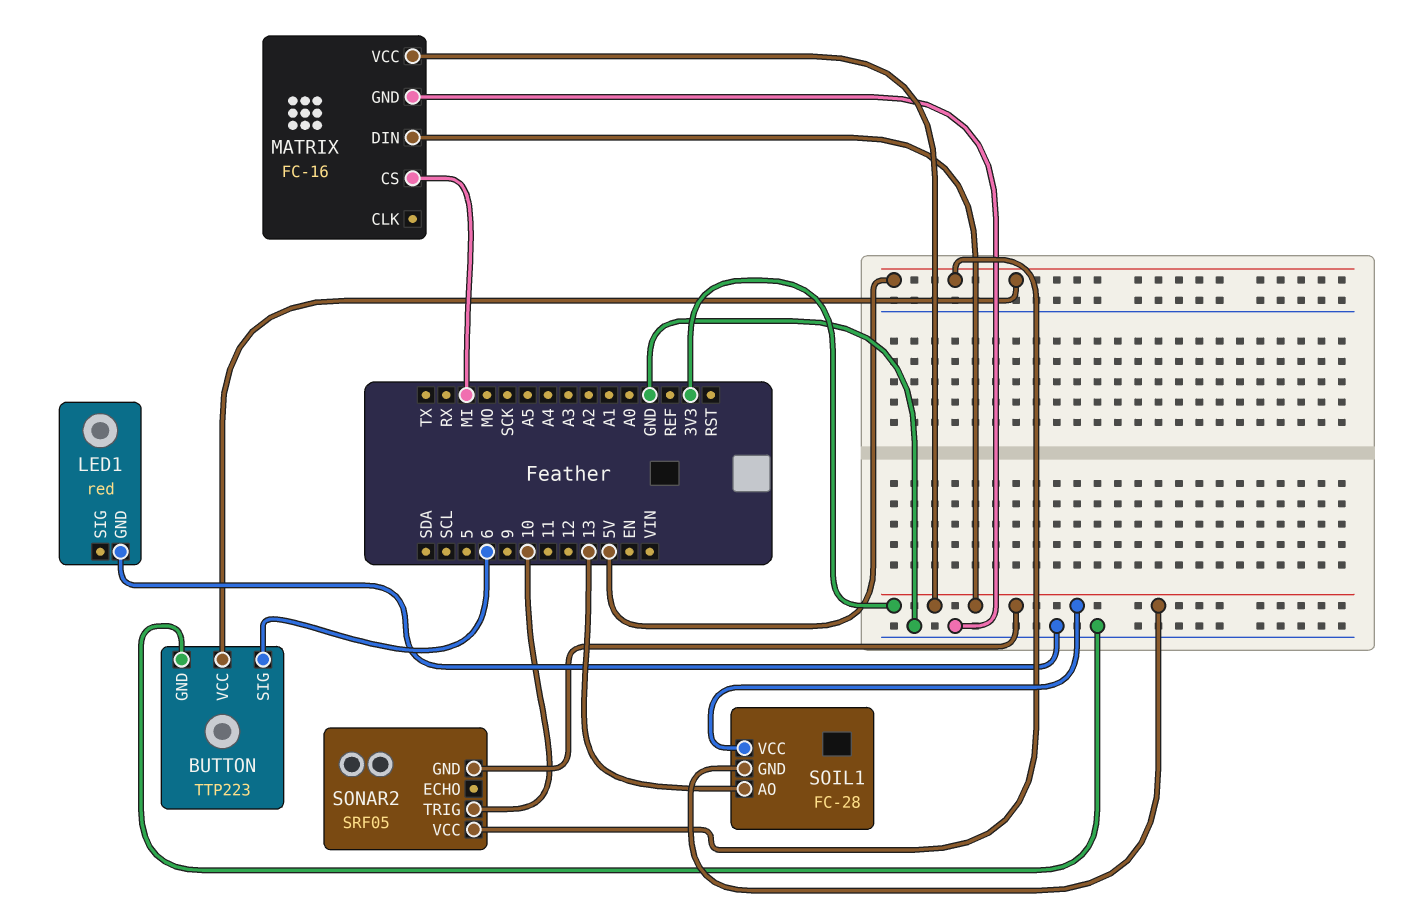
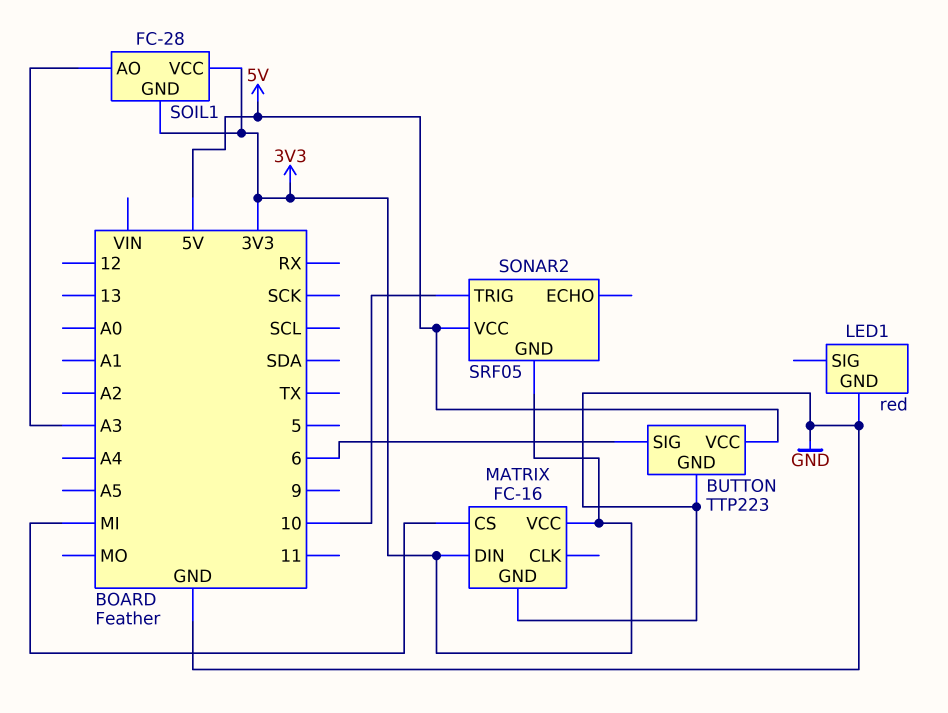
SOIL1 pin AO: 13 -> A3

